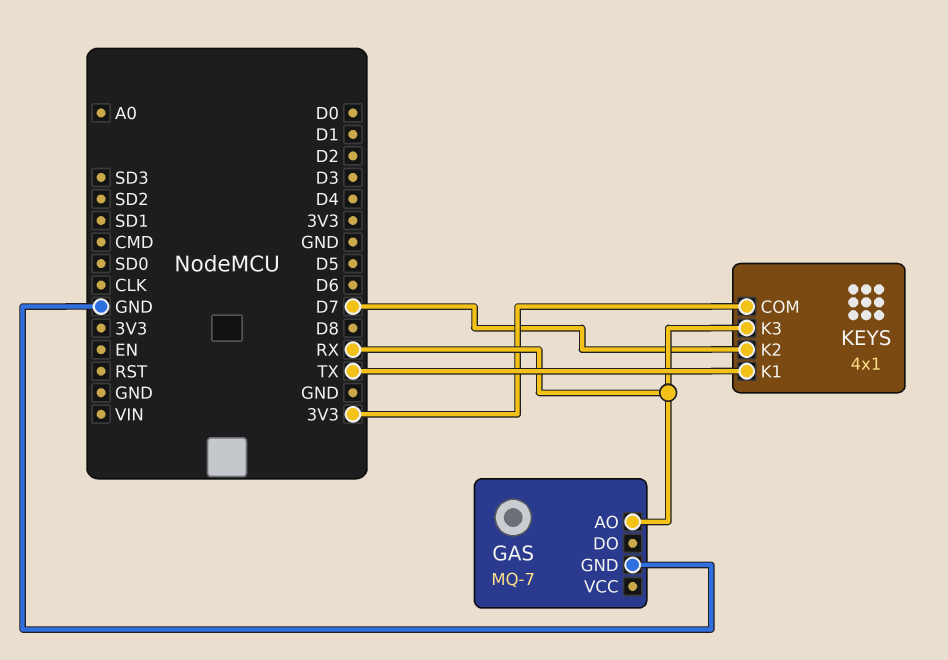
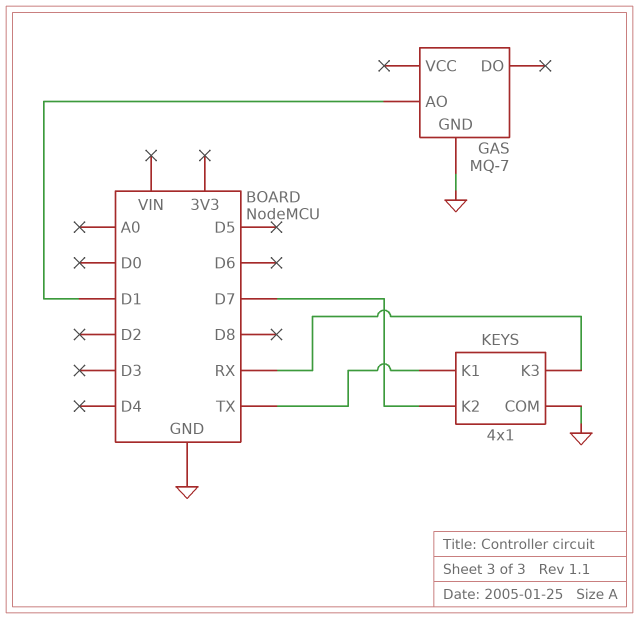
GAS pin AO: RX -> D1
KEYS pin COM: 3V3 -> GND

